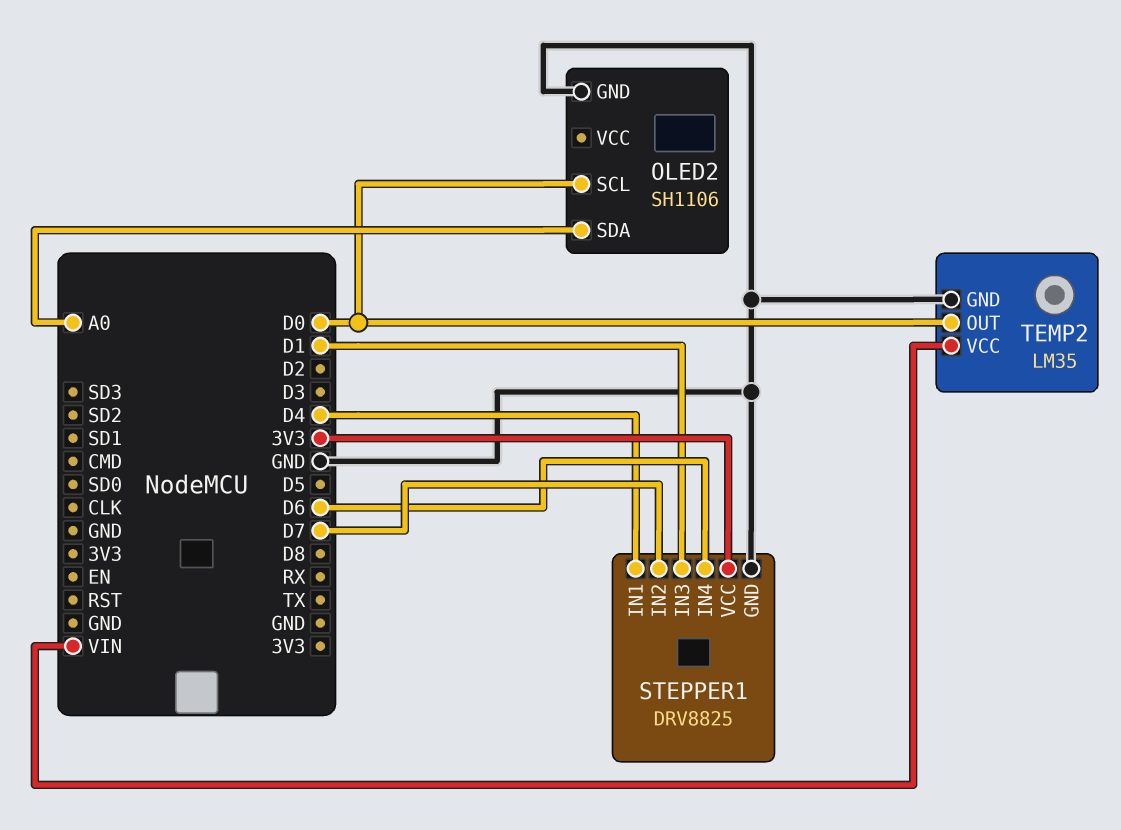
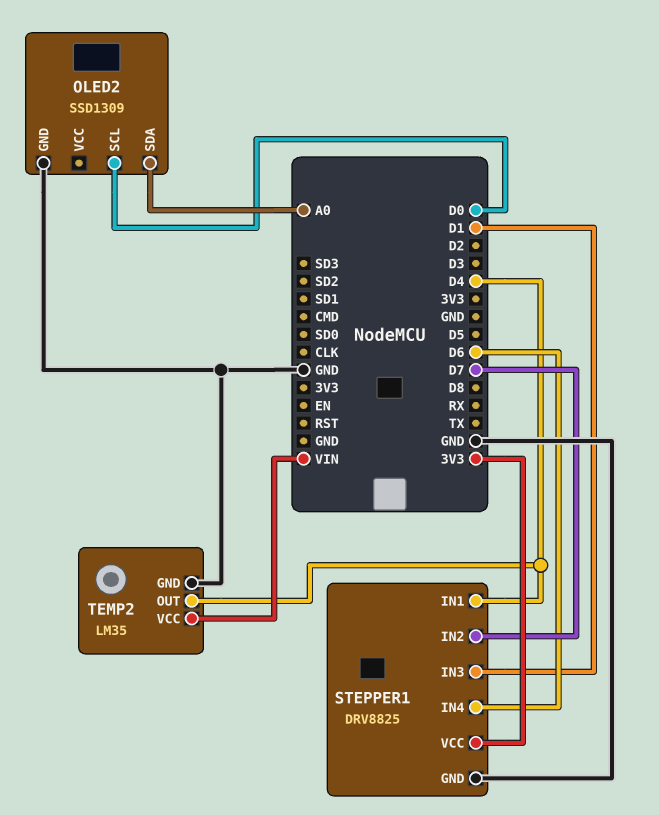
OLED2: SH1106 -> SSD1309
TEMP2 pin OUT: D0 -> D4

